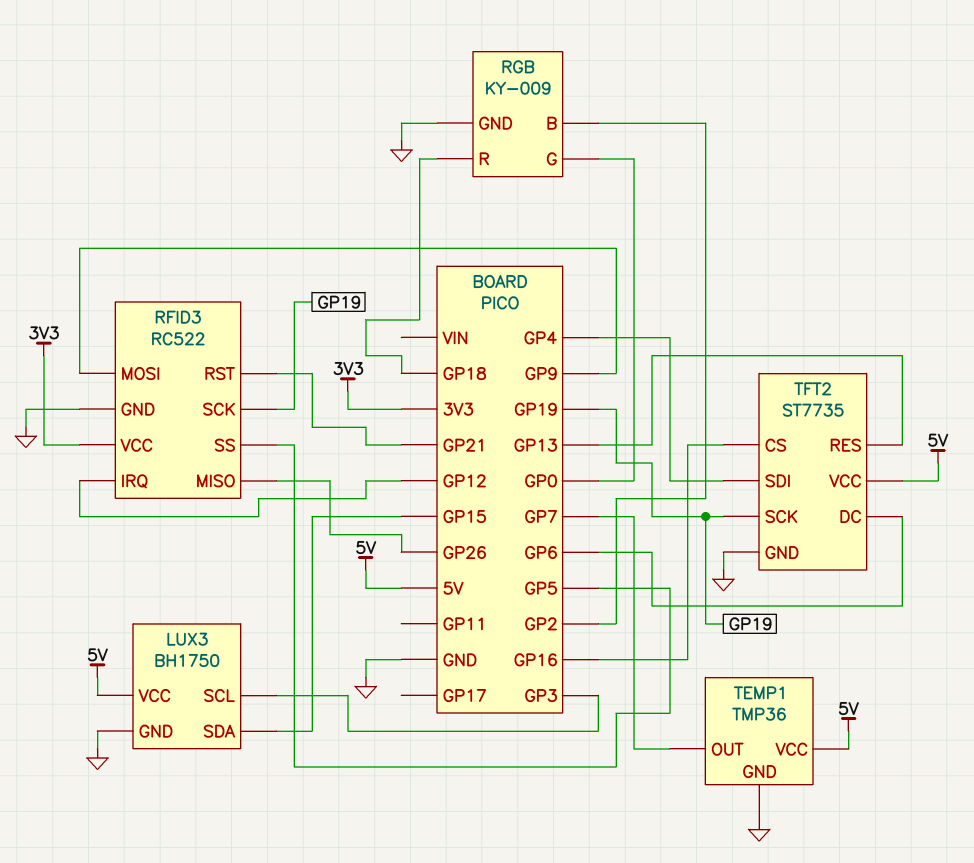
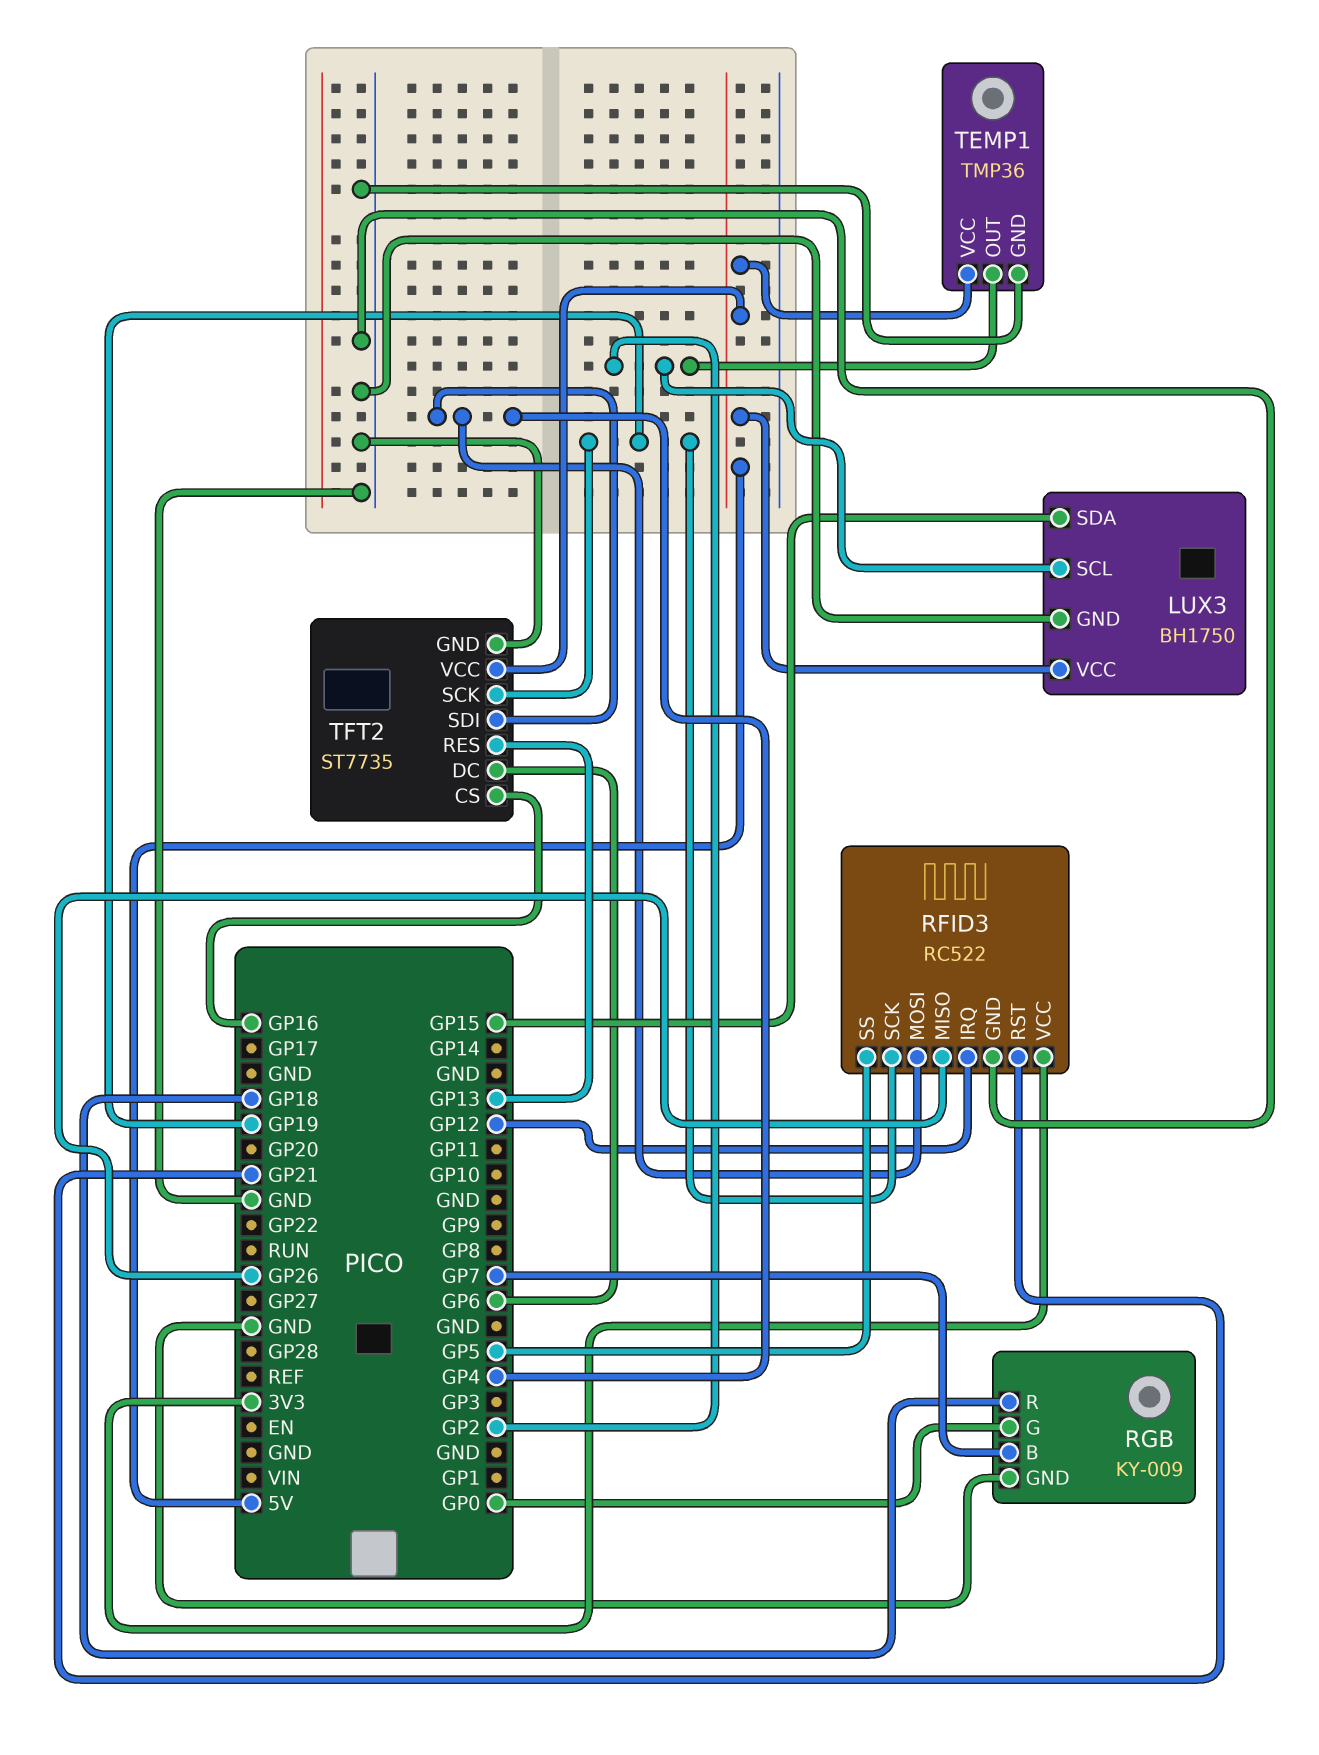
LUX3 pin SCL: GP3 -> GP2
RFID3 pin MOSI: GP9 -> GP4
RGB pin B: GP2 -> GP7
TEMP1 pin OUT: GP7 -> GP2

